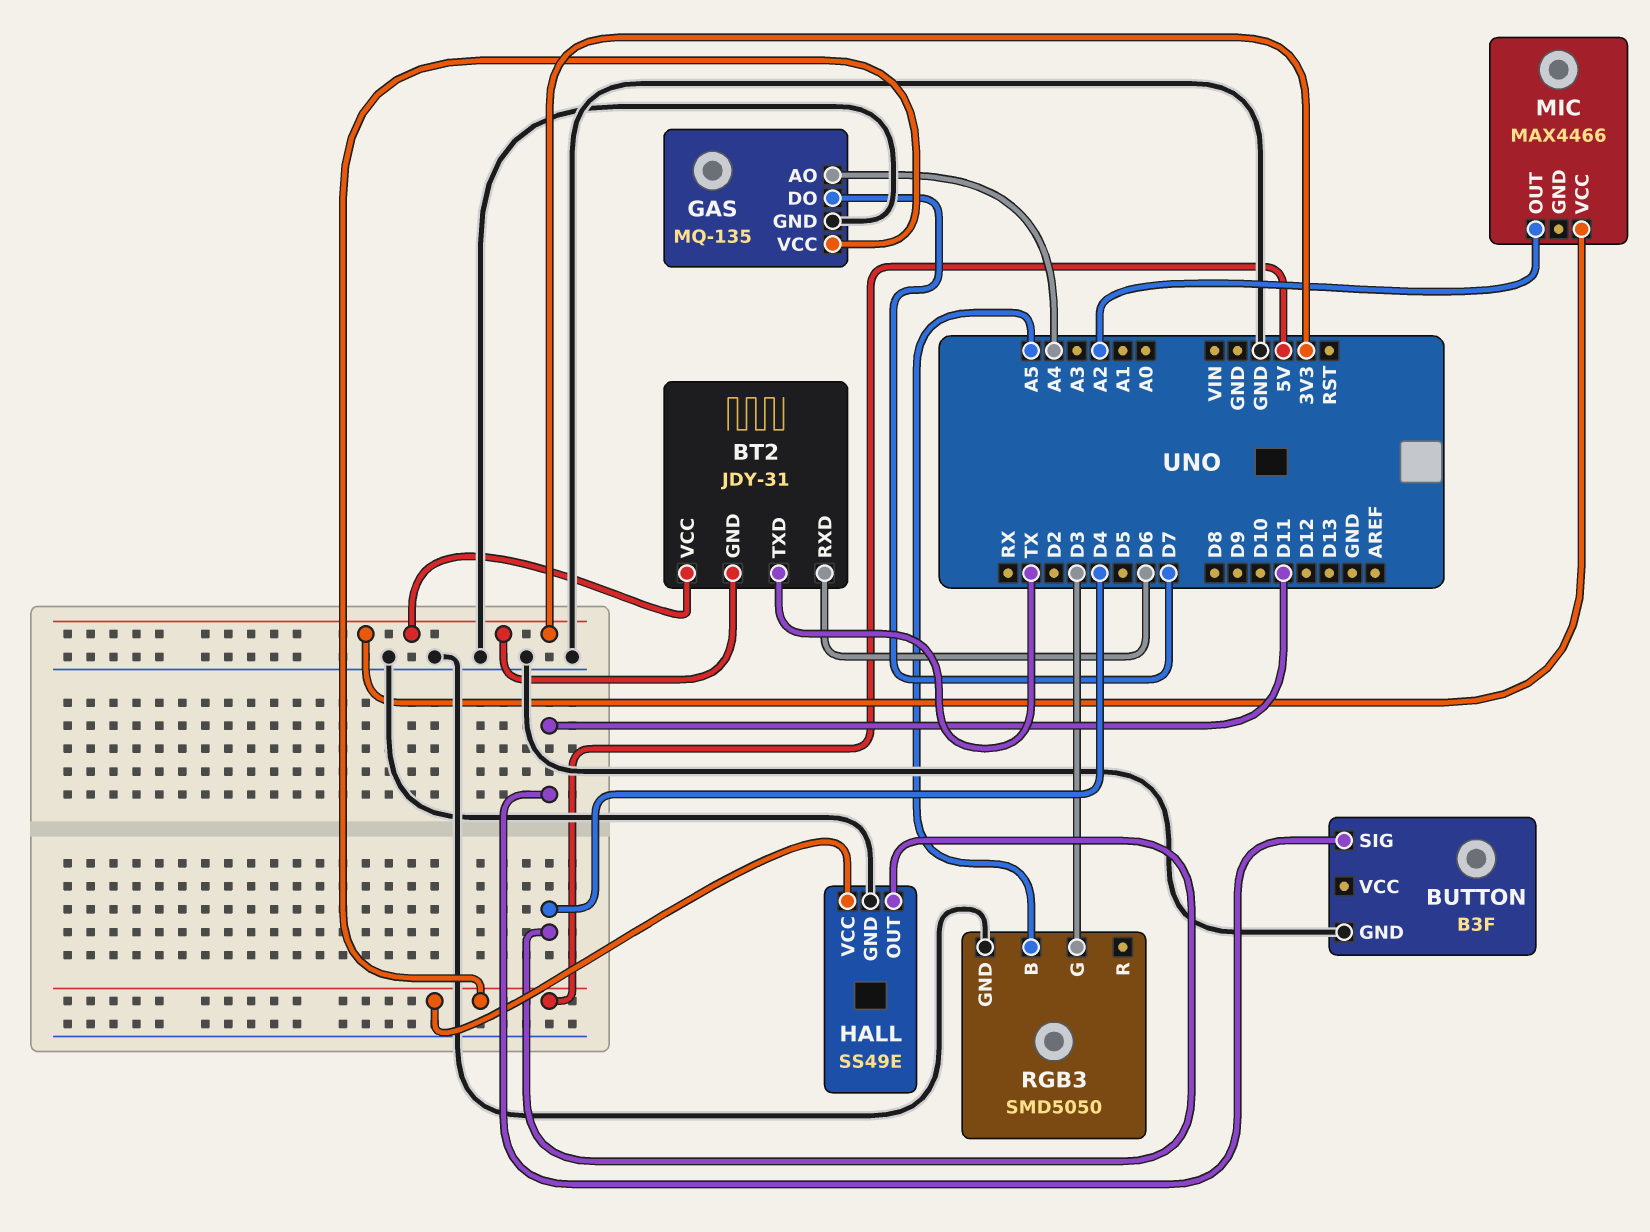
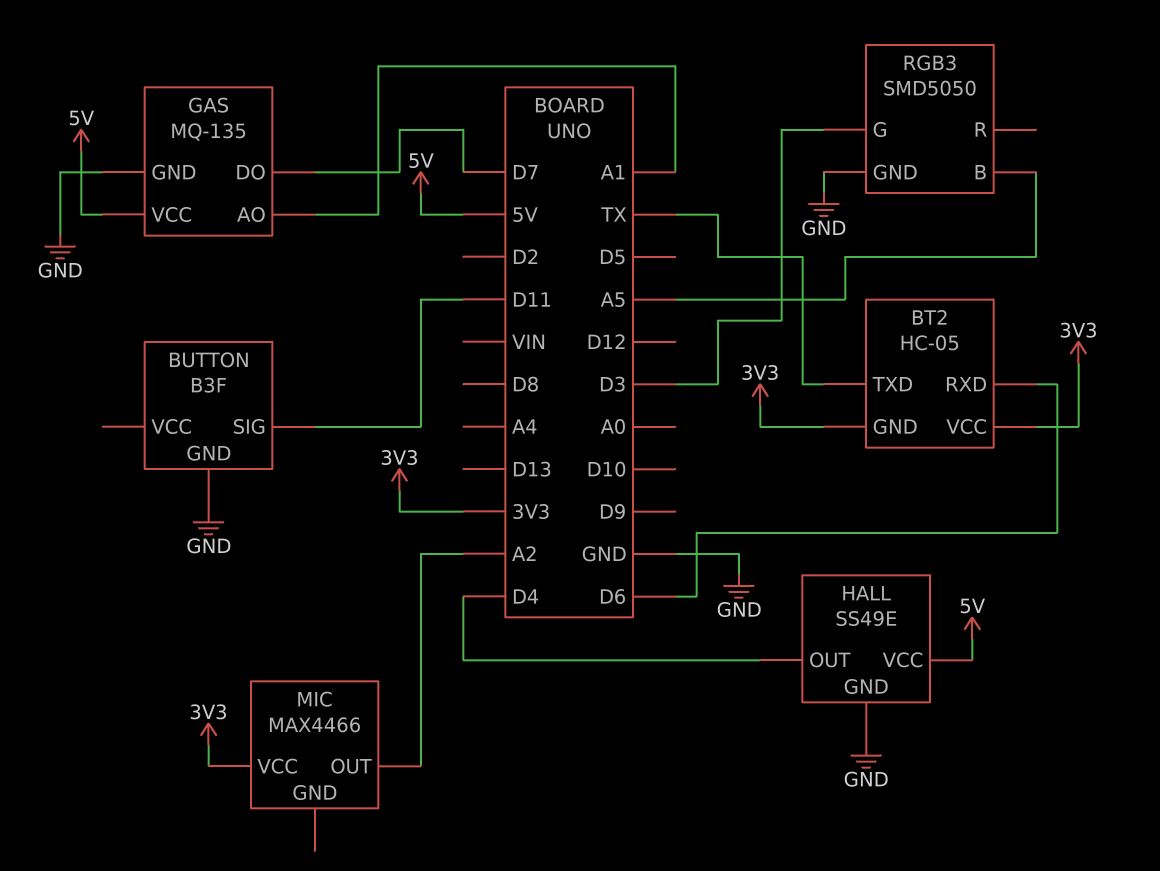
BT2: JDY-31 -> HC-05
GAS pin AO: A4 -> A1

